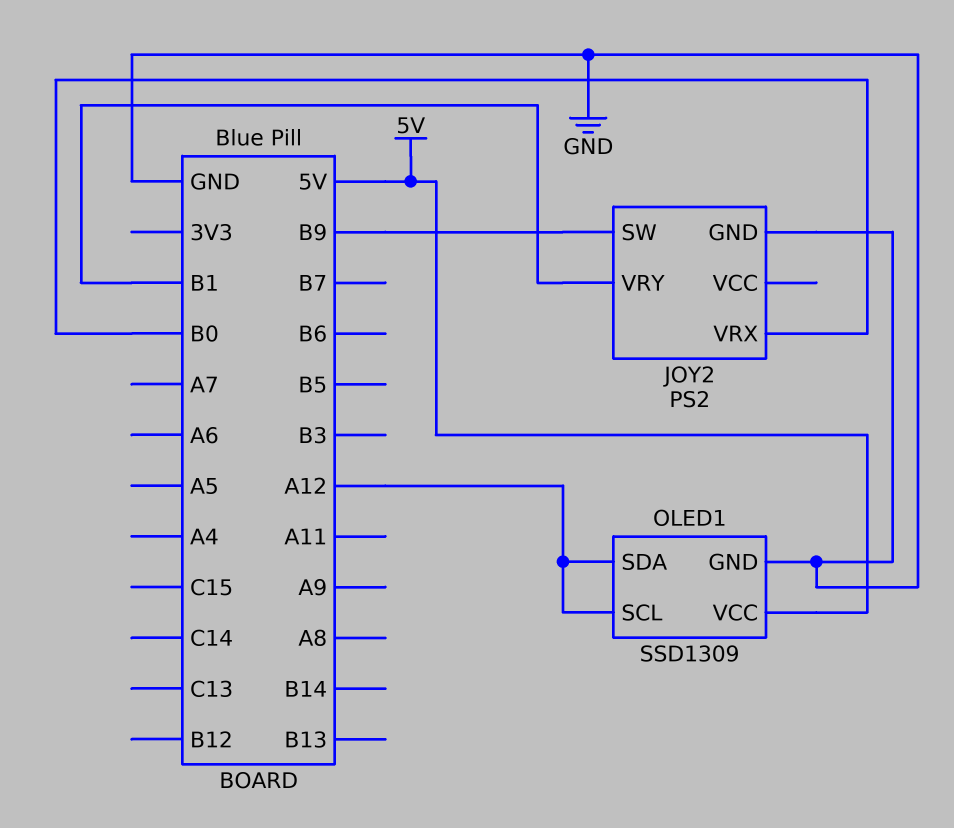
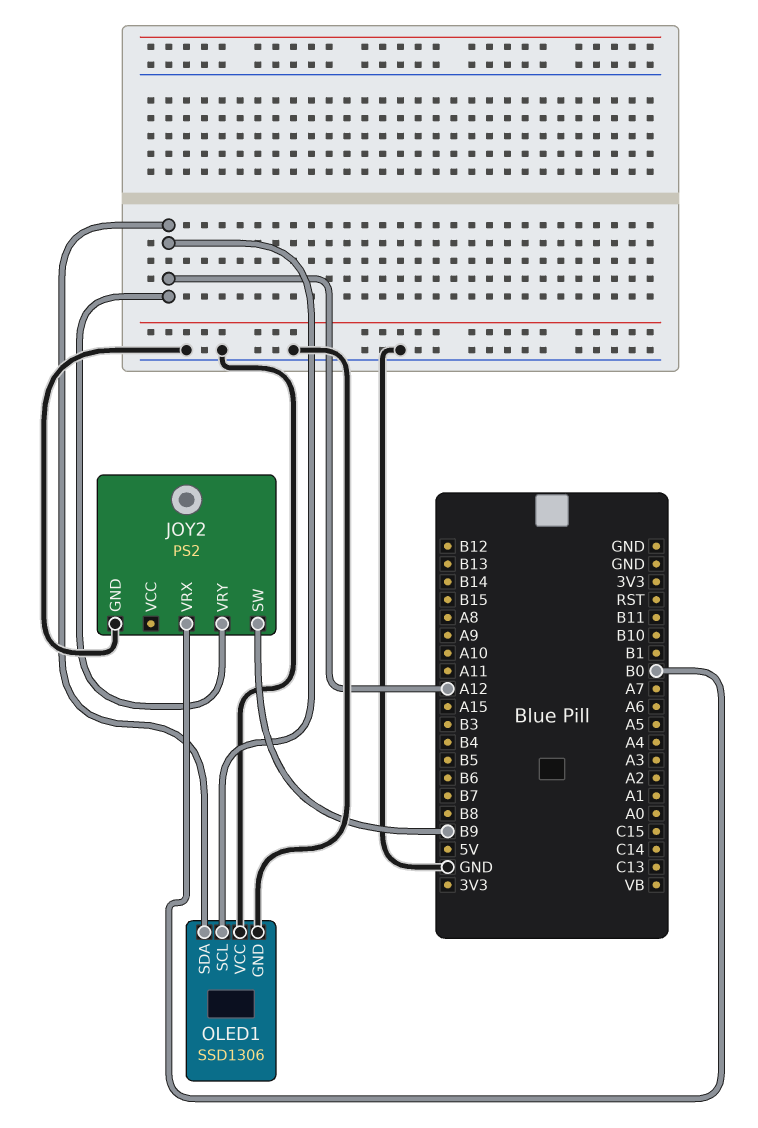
JOY2 pin VRY: B1 -> A12
OLED1: SSD1309 -> SSD1306
OLED1 pin VCC: 5V -> GND

